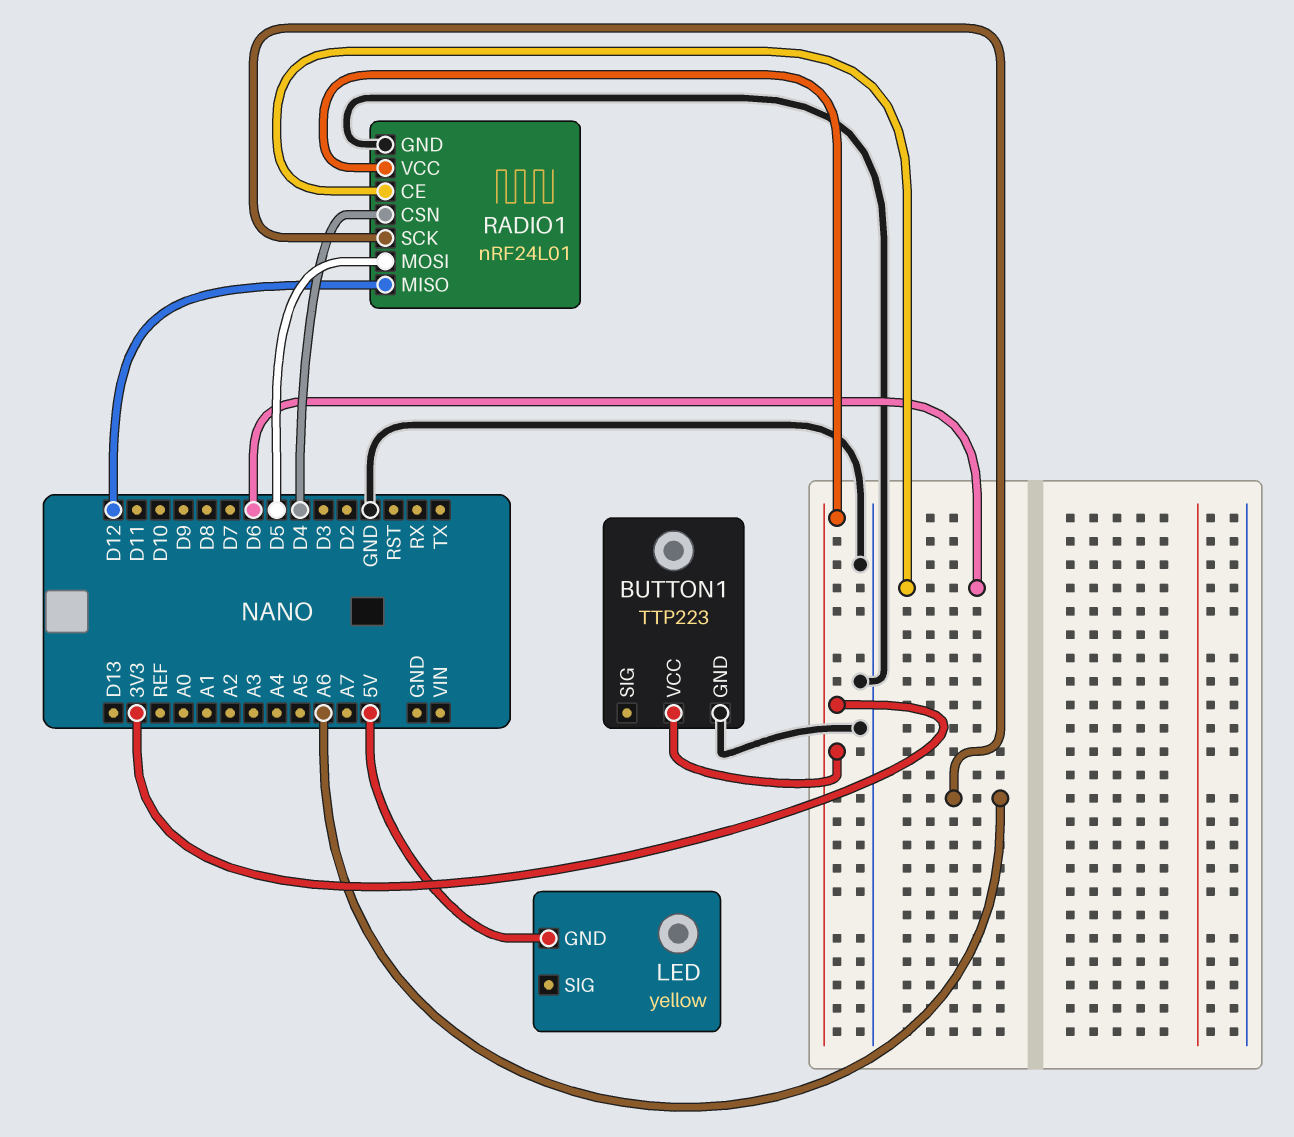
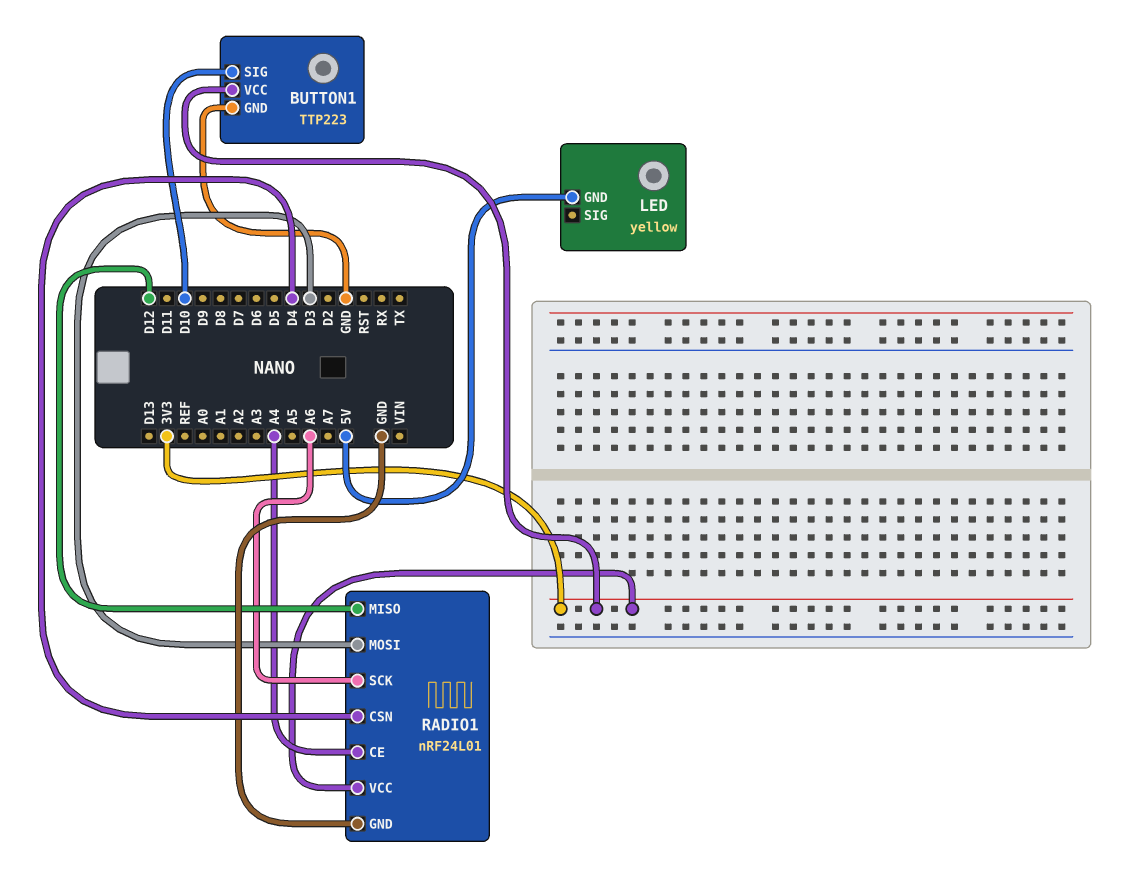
BUTTON1 pin SIG: none -> D10
RADIO1 pin CE: D6 -> A4
RADIO1 pin MOSI: D5 -> D3

